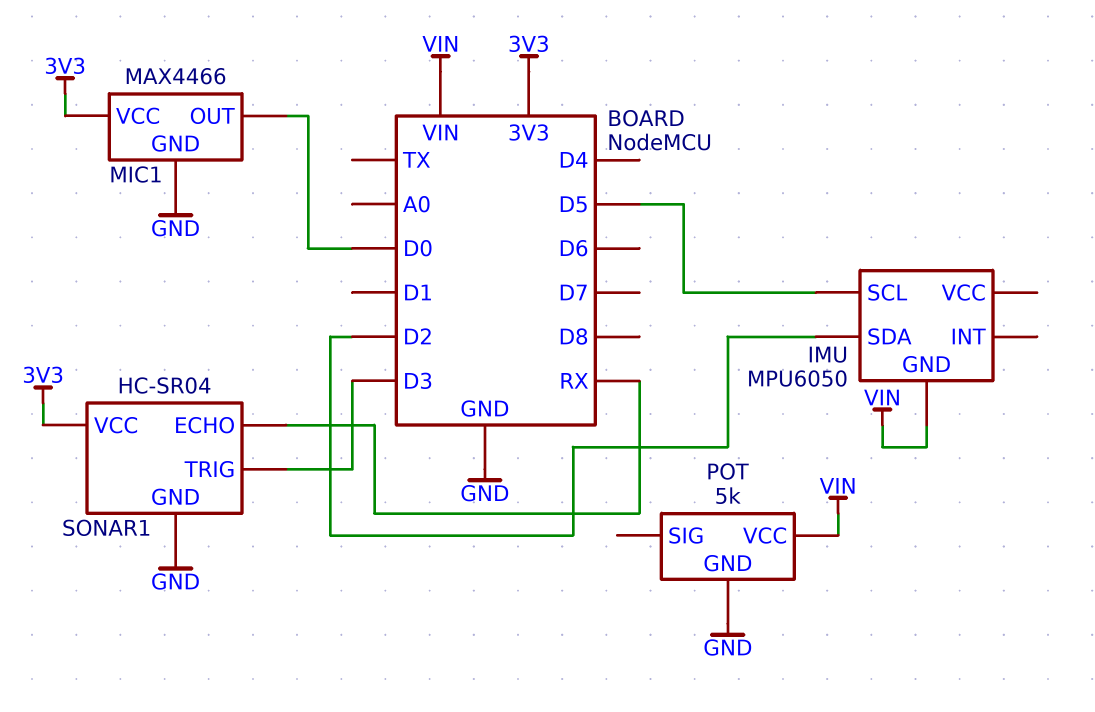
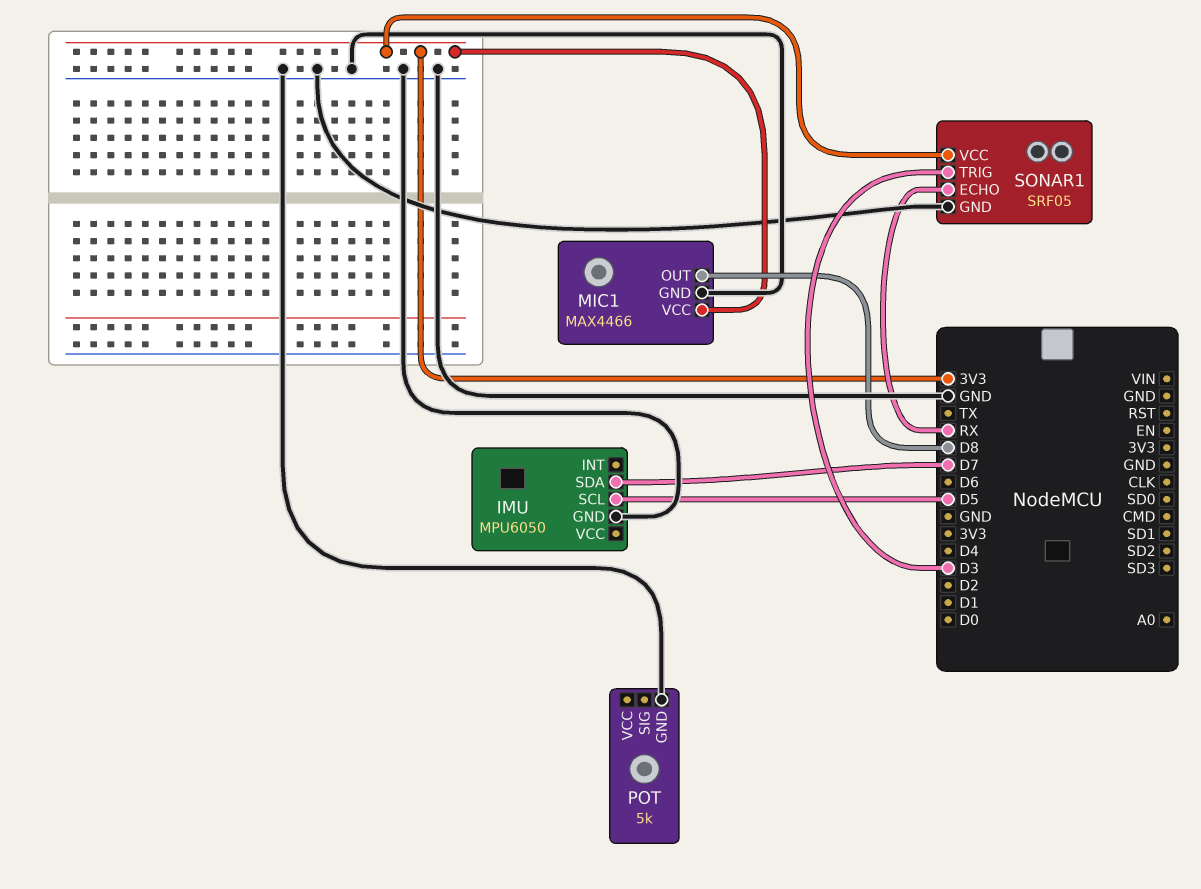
IMU pin GND: VIN -> GND
IMU pin SDA: D2 -> D7
MIC1 pin OUT: D0 -> D8
POT pin VCC: VIN -> none
SONAR1: HC-SR04 -> SRF05

